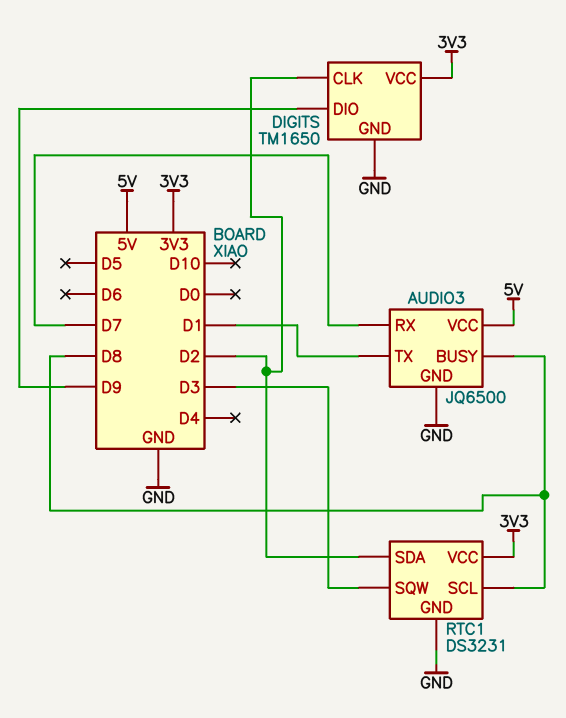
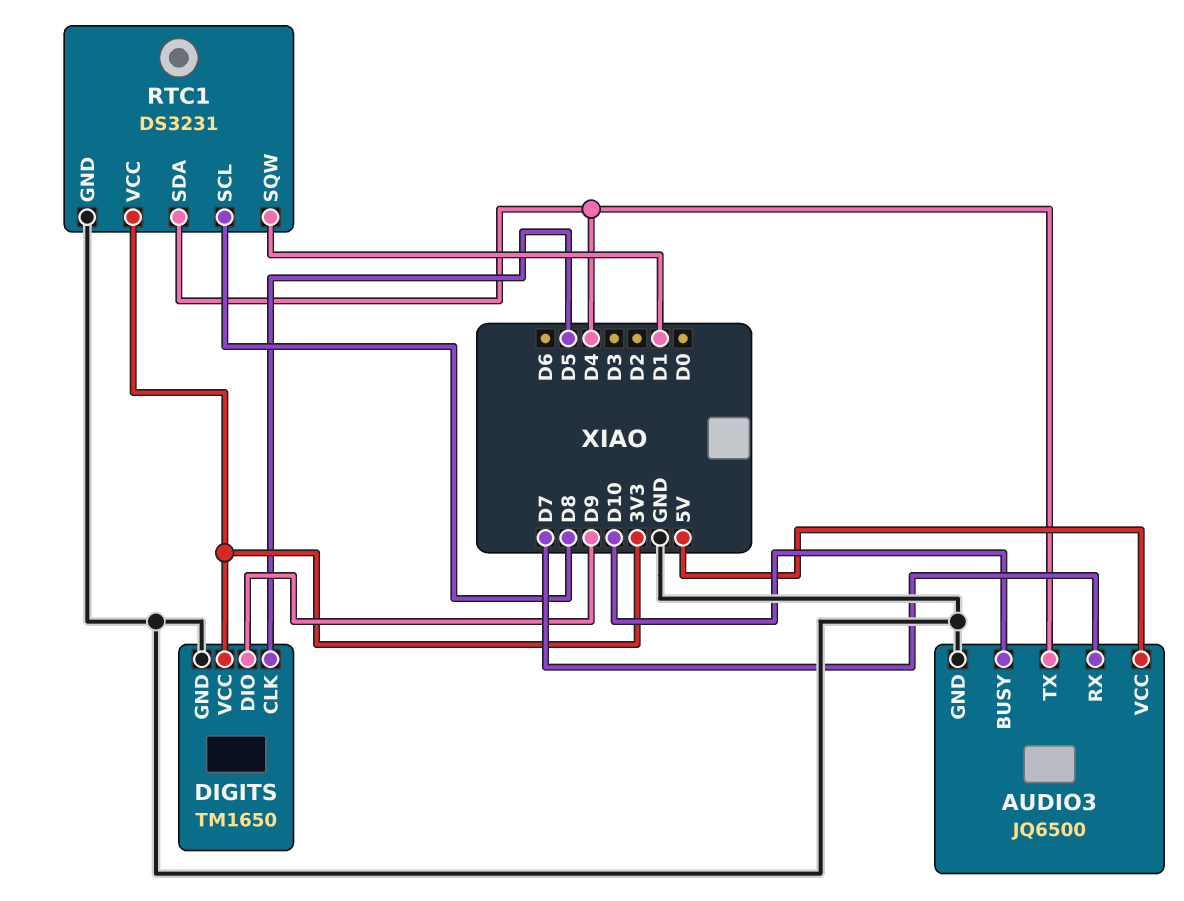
AUDIO3 pin BUSY: D8 -> D10
AUDIO3 pin TX: D1 -> D4
DIGITS pin CLK: D2 -> D5
RTC1 pin SDA: D2 -> D4
RTC1 pin SQW: D3 -> D1

